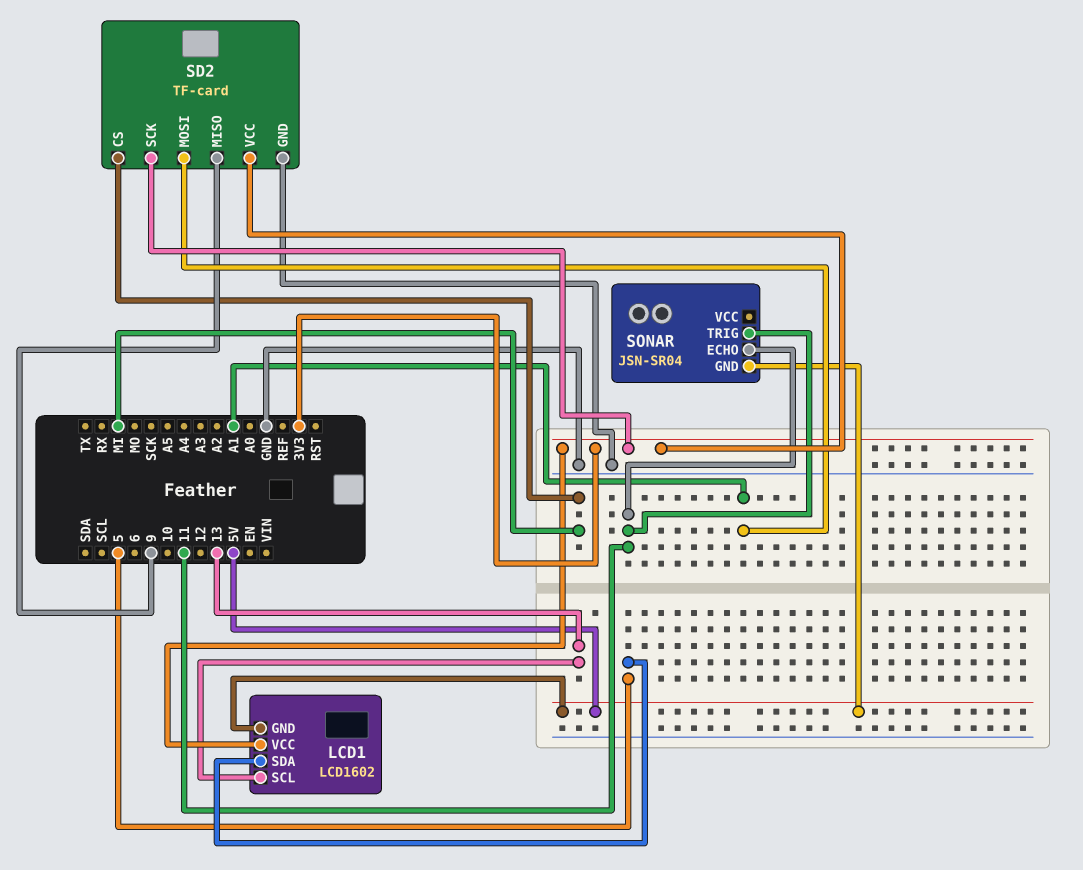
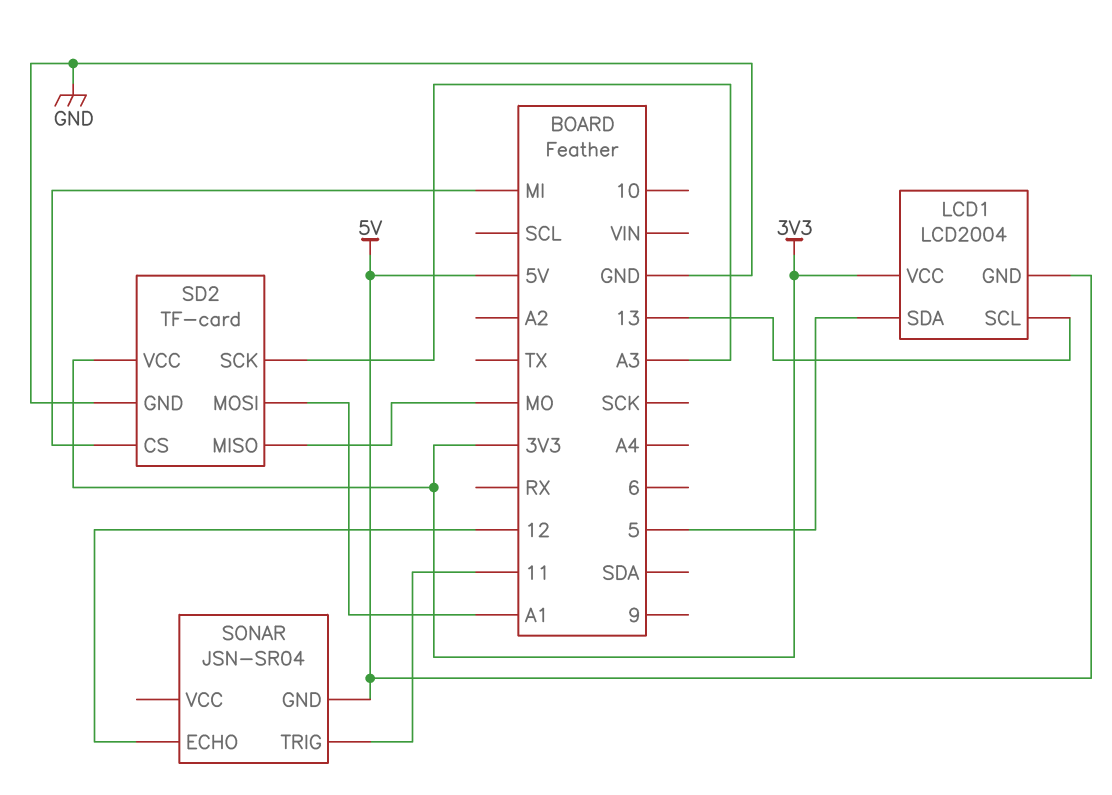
LCD1: LCD1602 -> LCD2004
SD2 pin MISO: 9 -> MO
SD2 pin SCK: 3V3 -> A3
SONAR pin ECHO: 11 -> 12

